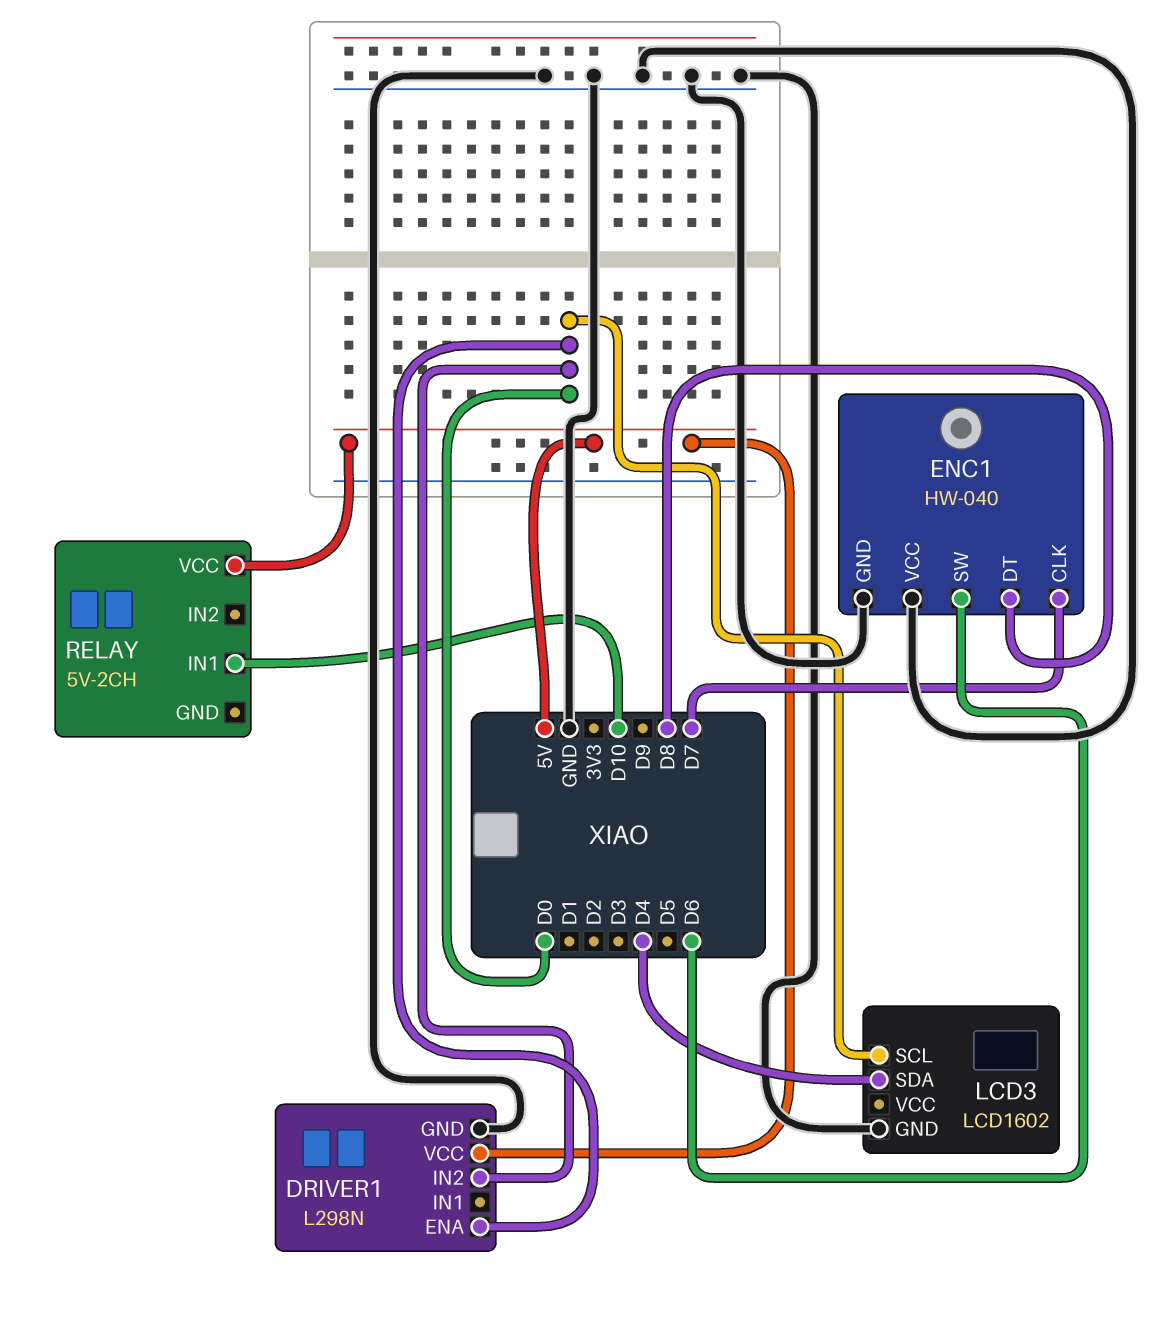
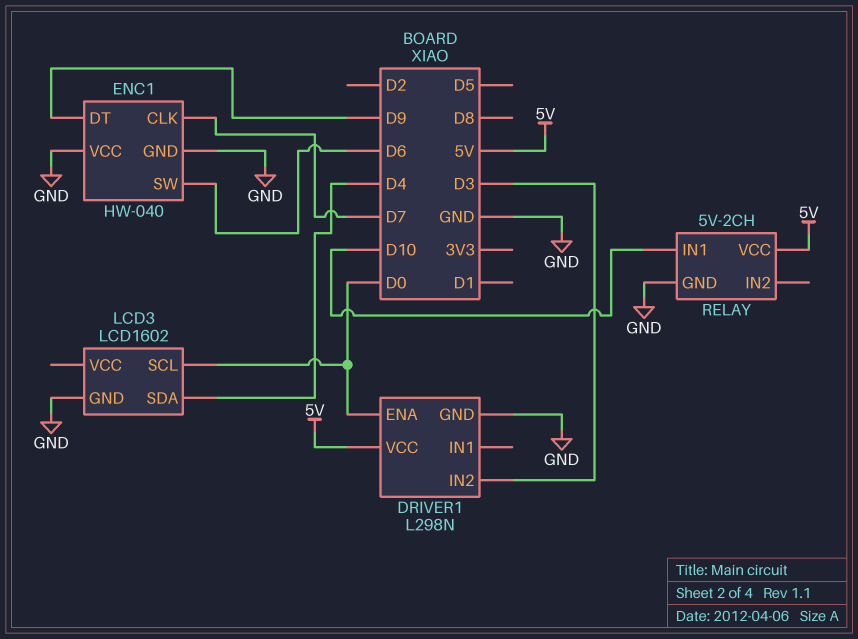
DRIVER1 pin IN2: D0 -> D3
ENC1 pin DT: D8 -> D9
RELAY pin GND: none -> GND

